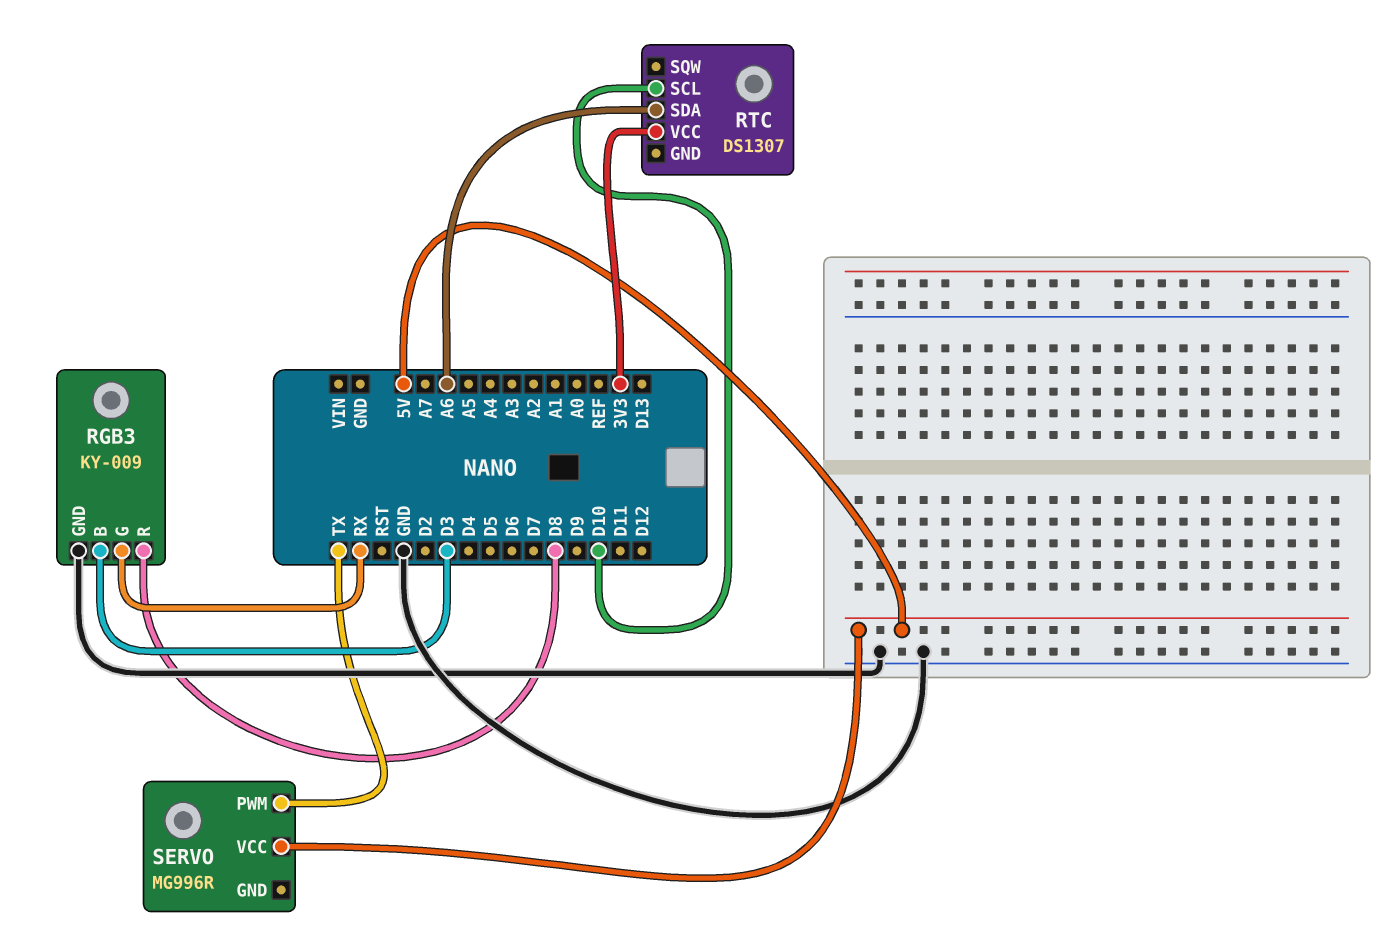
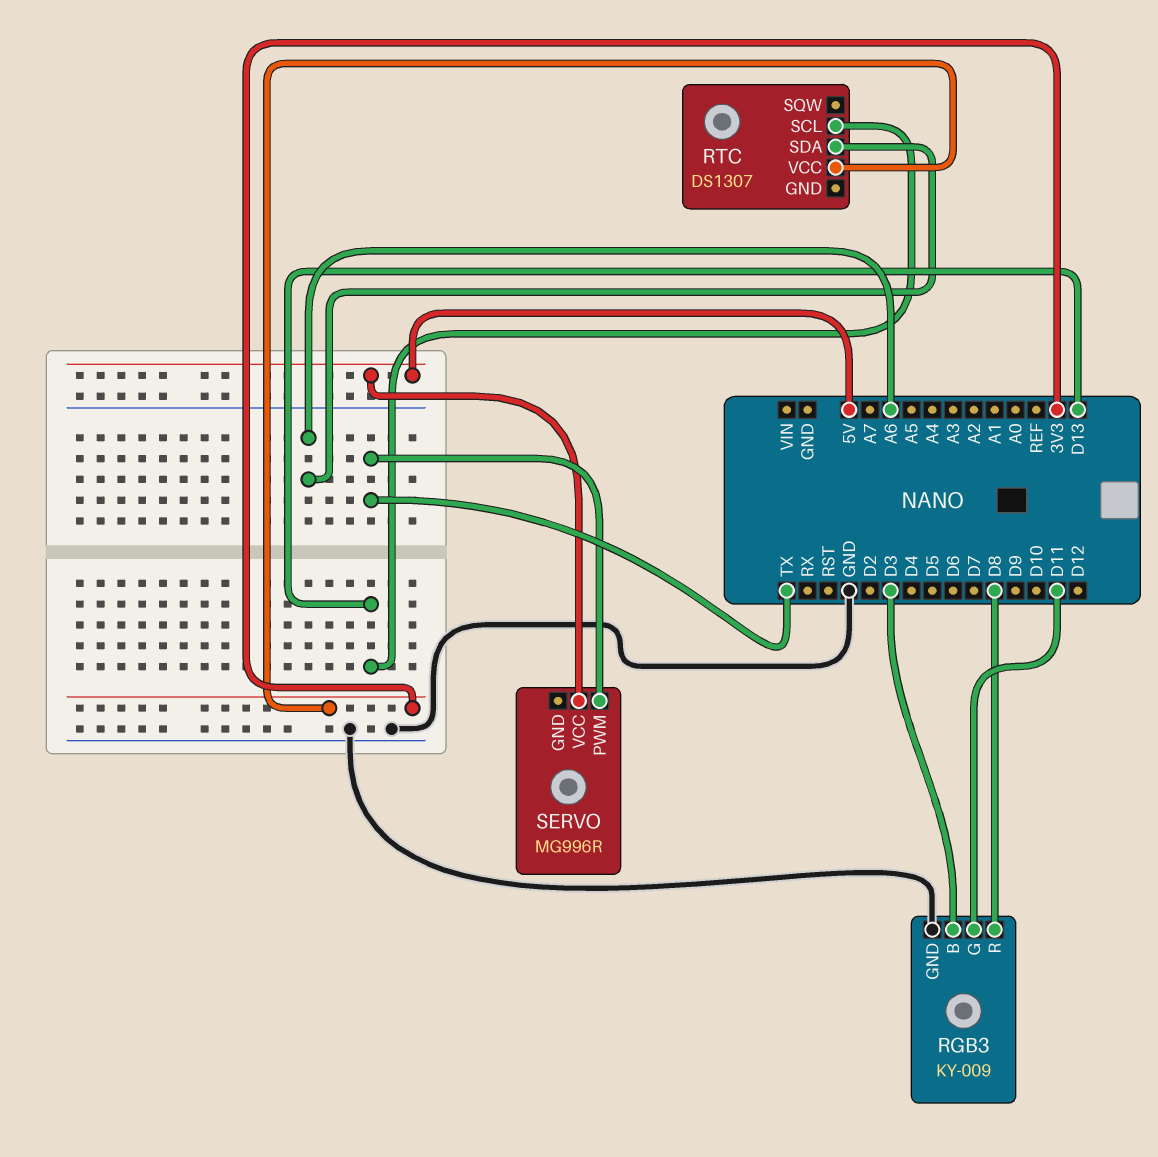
RGB3 pin G: RX -> D11
RTC pin SCL: D10 -> D13

